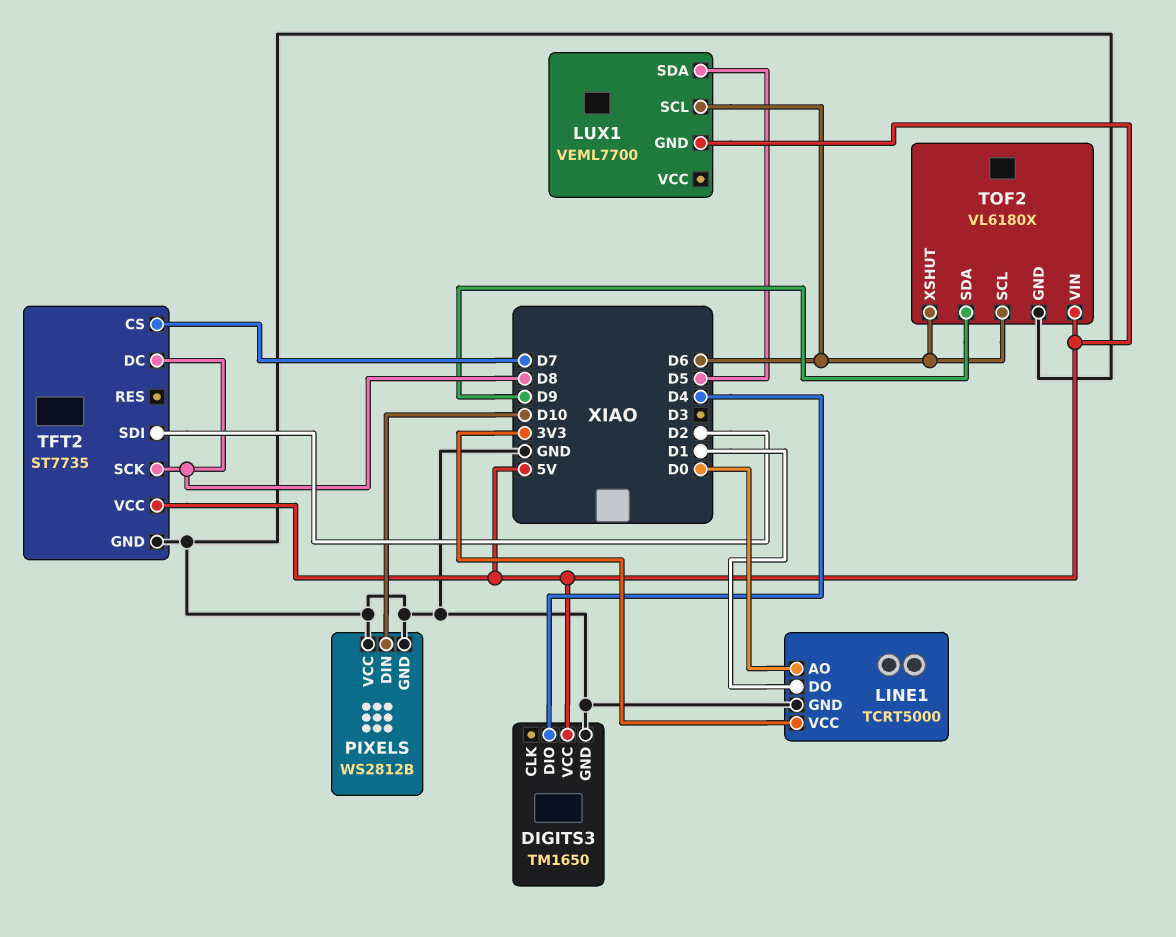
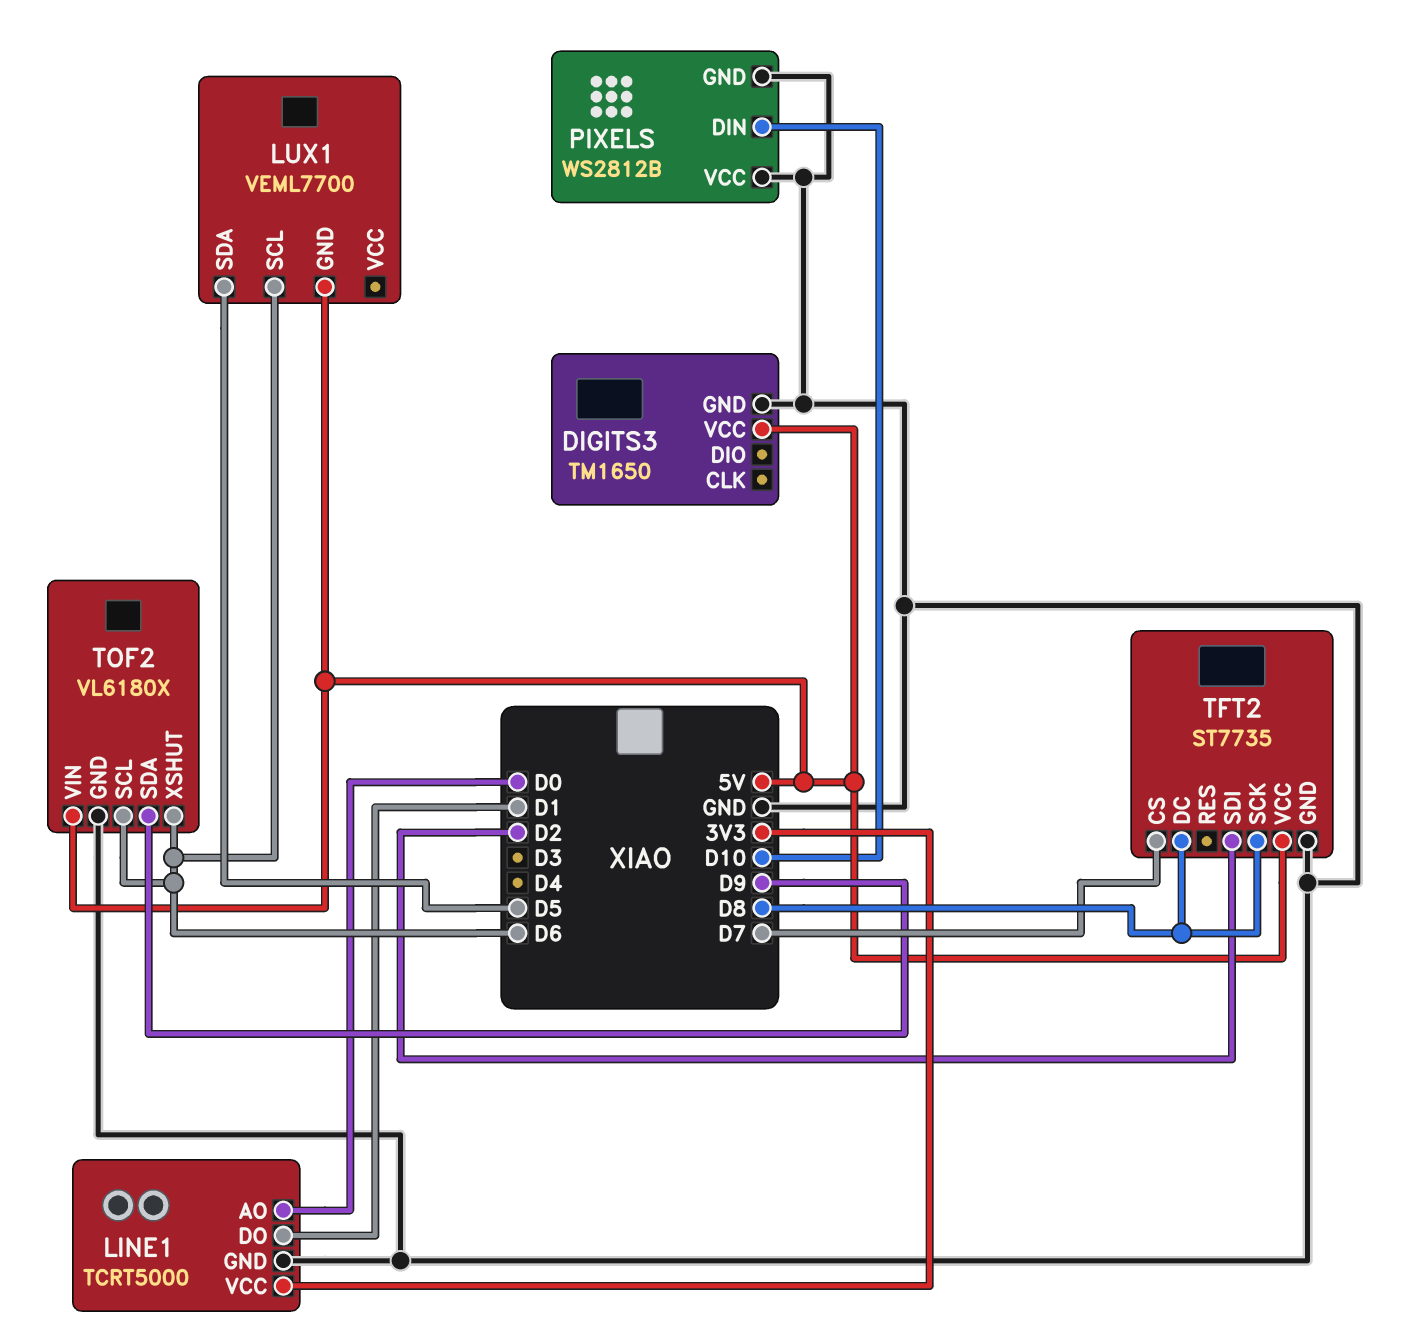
DIGITS3 pin DIO: D4 -> none

